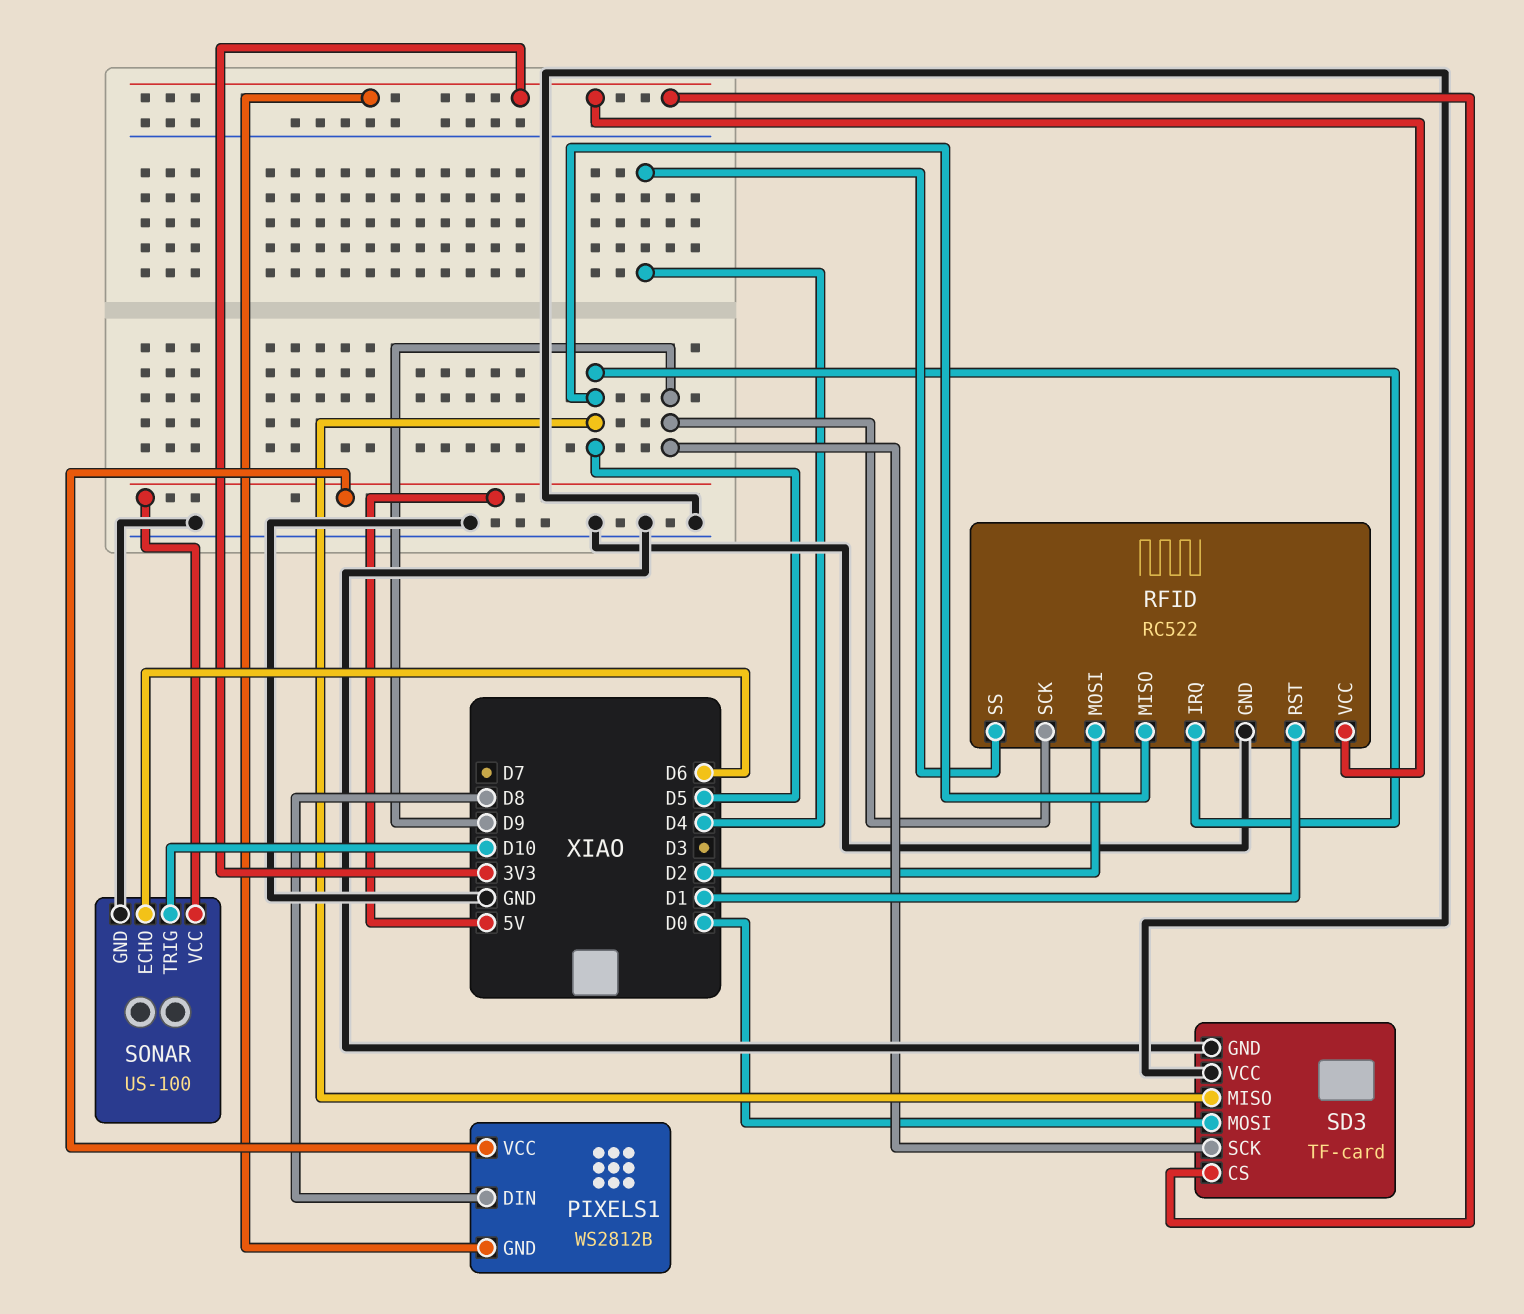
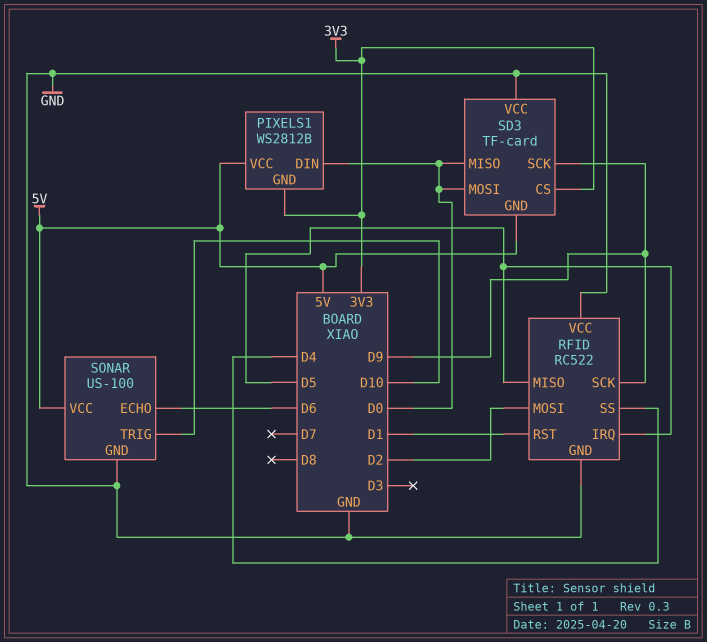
PIXELS1 pin DIN: D8 -> D0
RFID pin VCC: 3V3 -> GND
SD3 pin GND: GND -> 5V
SD3 pin MISO: D5 -> D0

